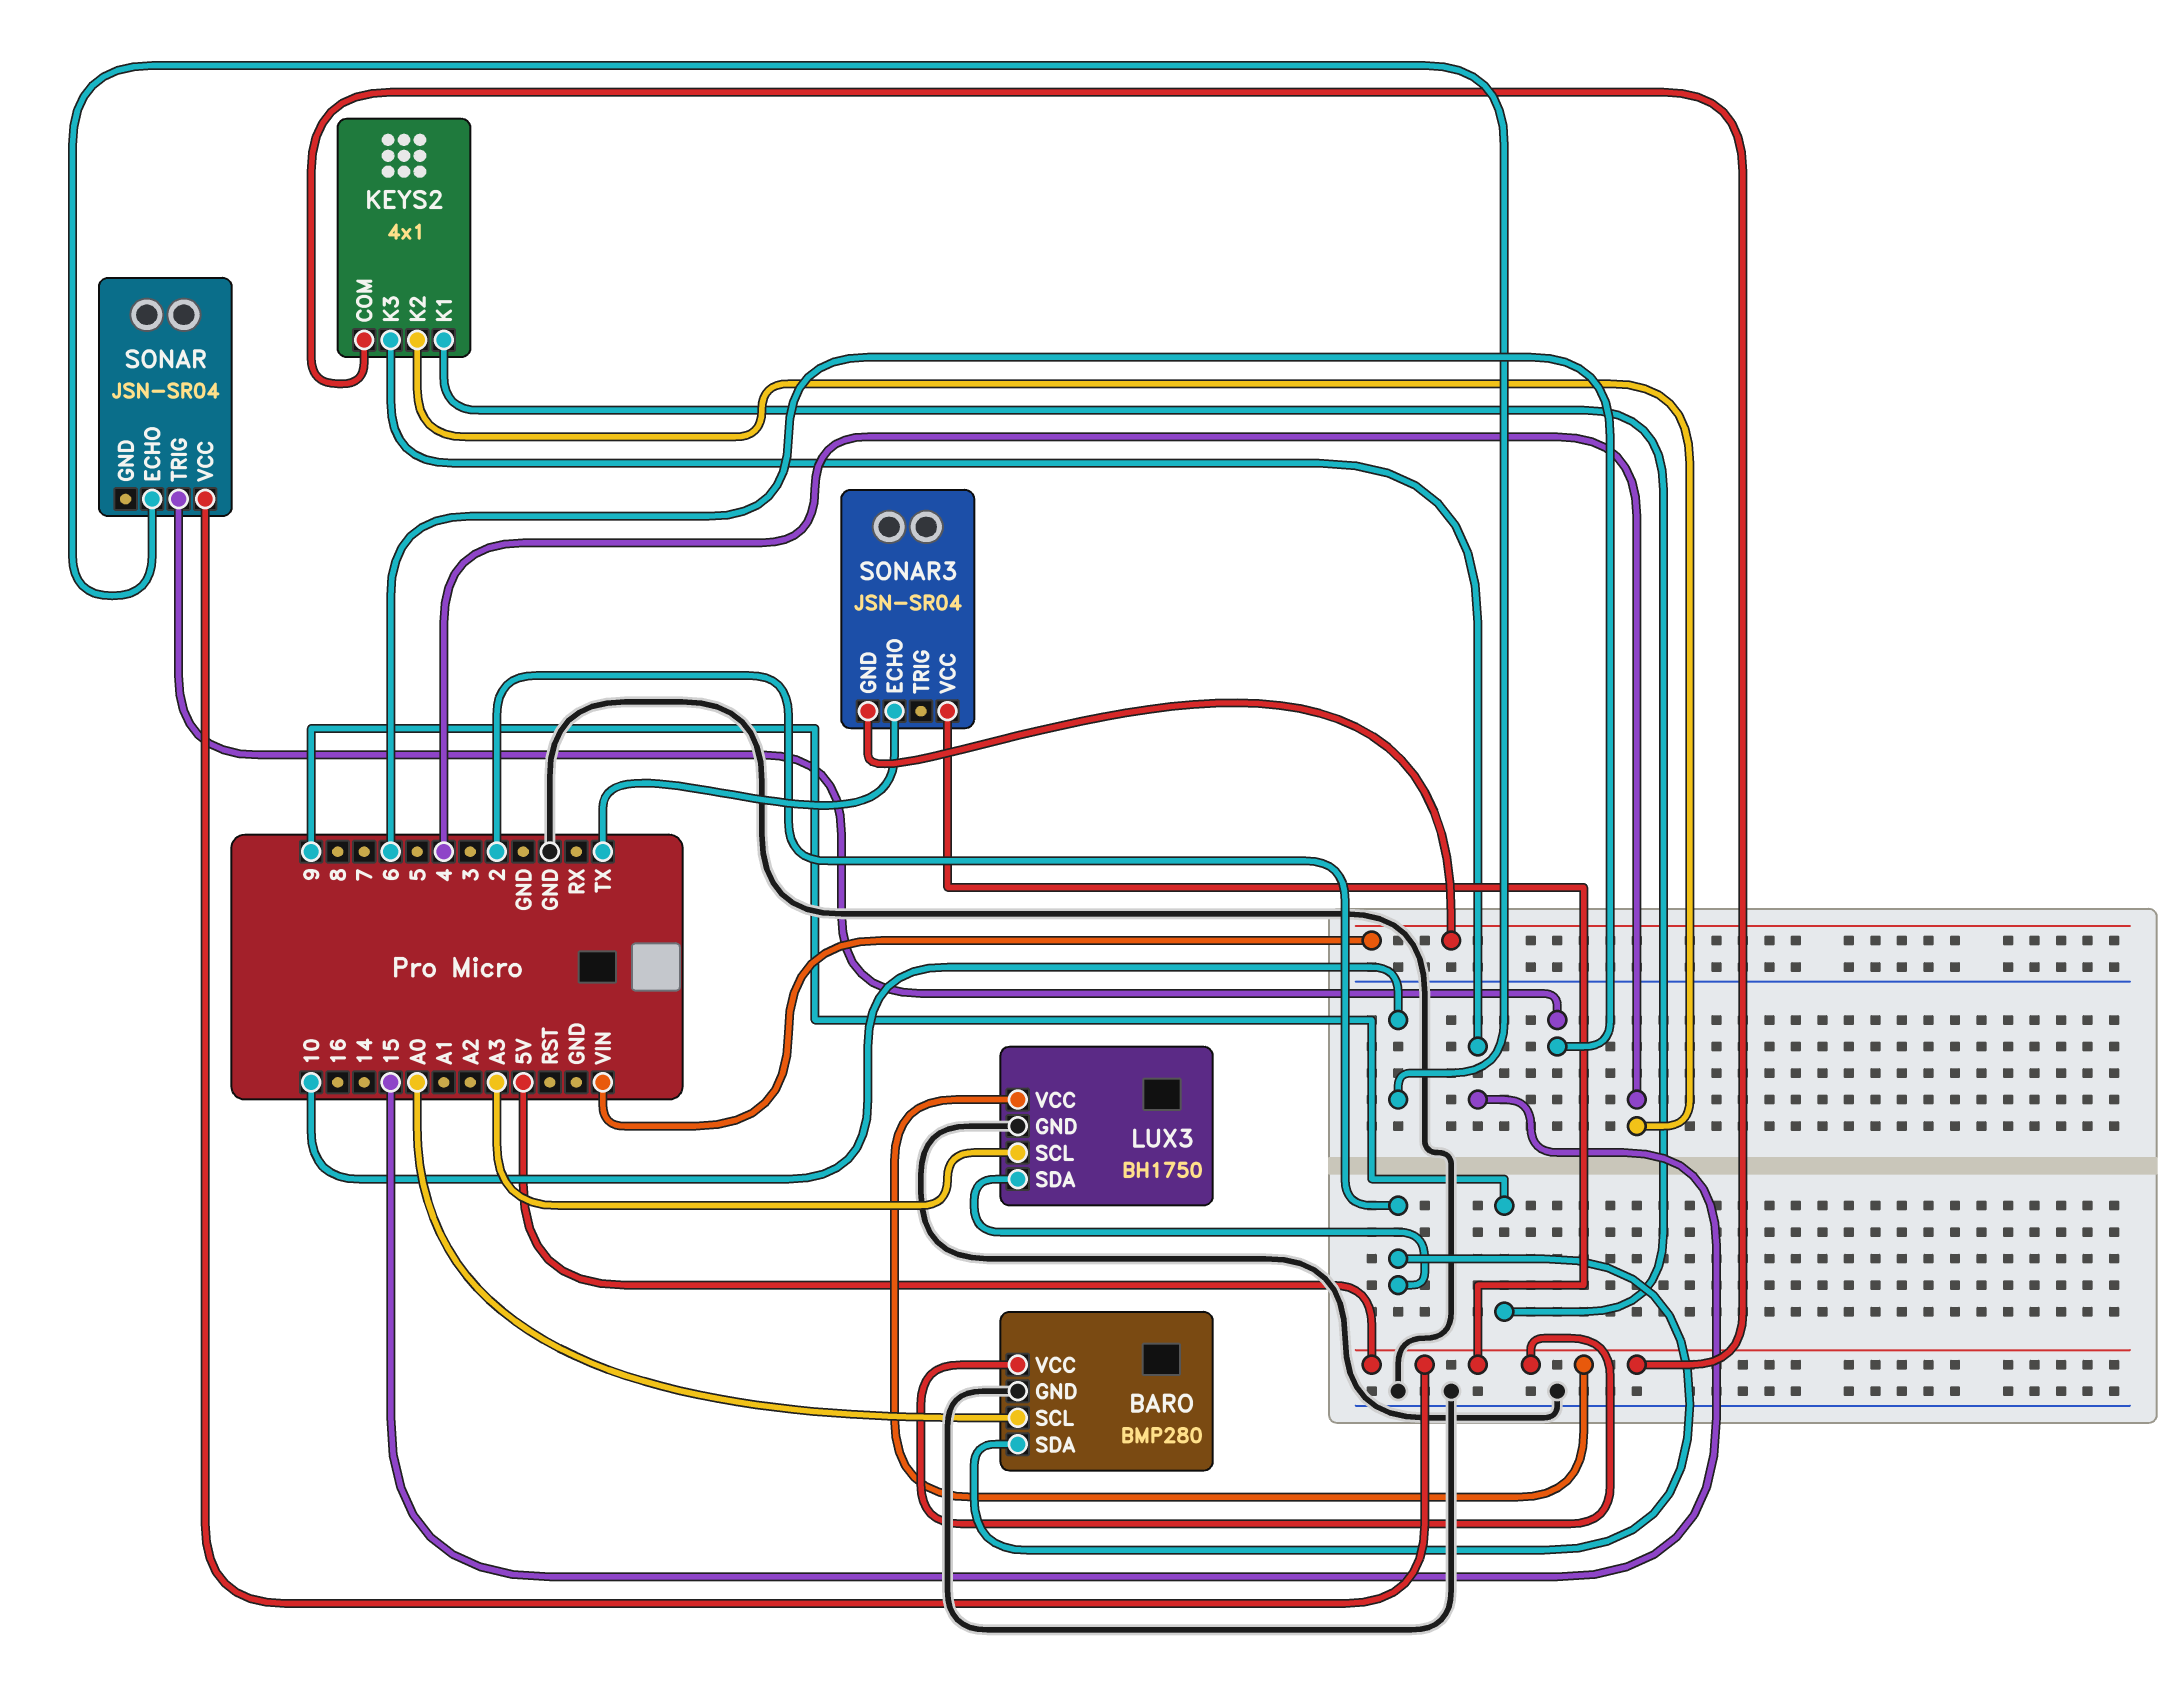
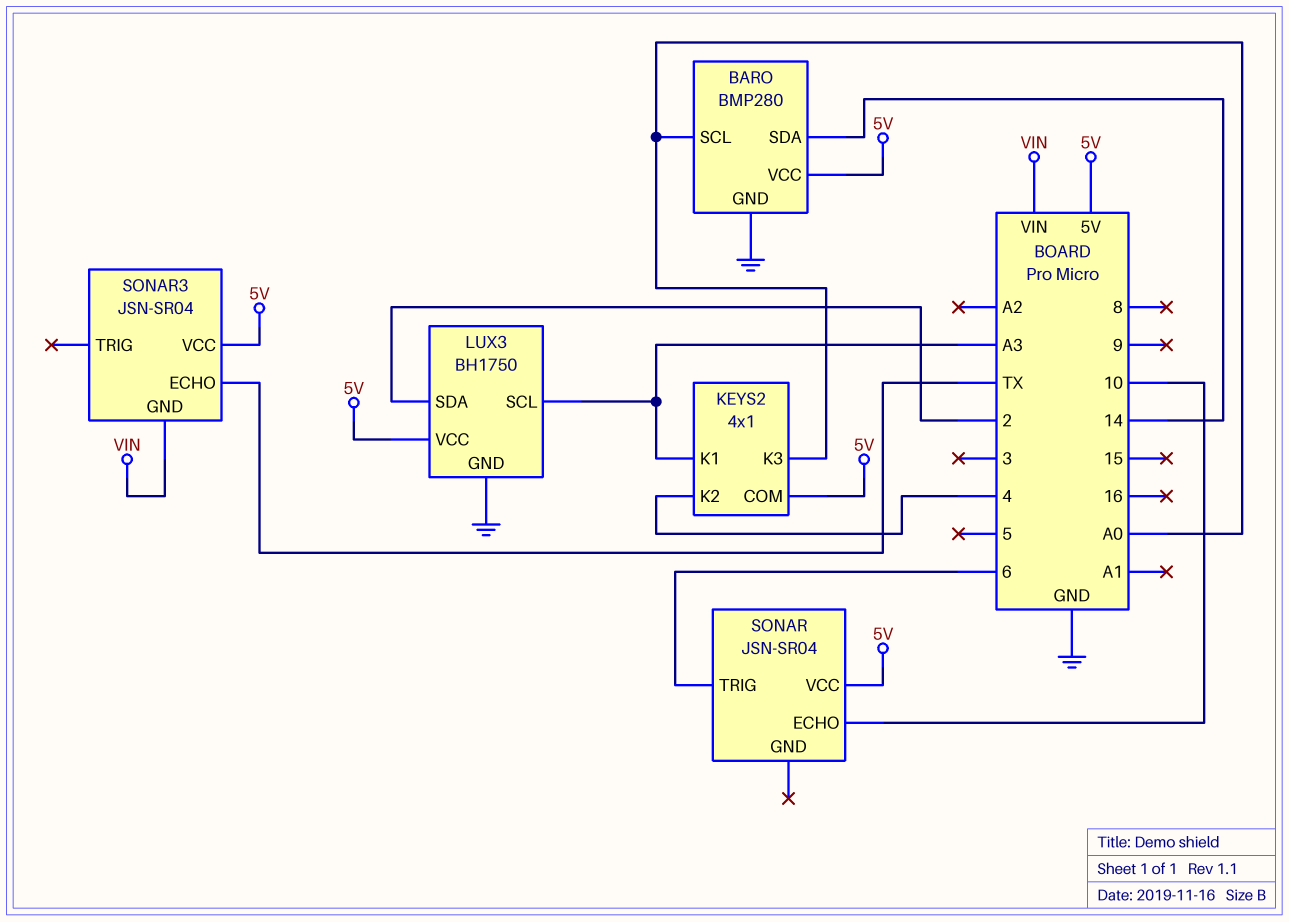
BARO pin SDA: 2 -> 14
KEYS2 pin K1: 9 -> A3
KEYS2 pin K3: 15 -> A0

